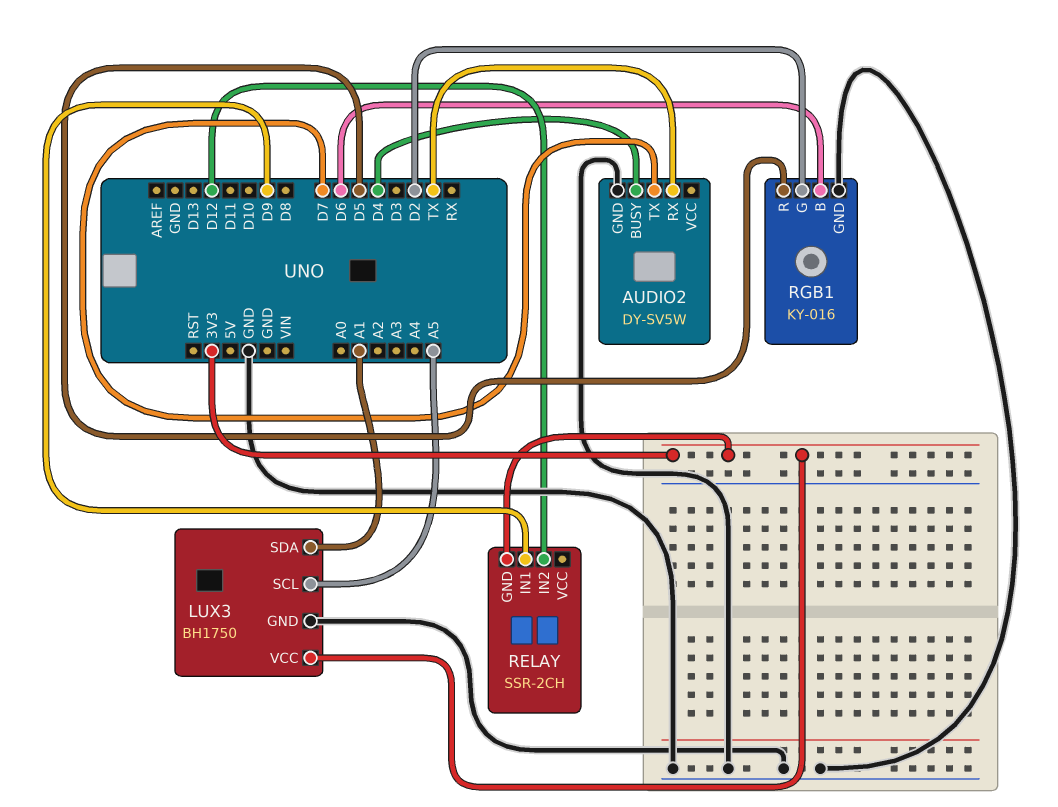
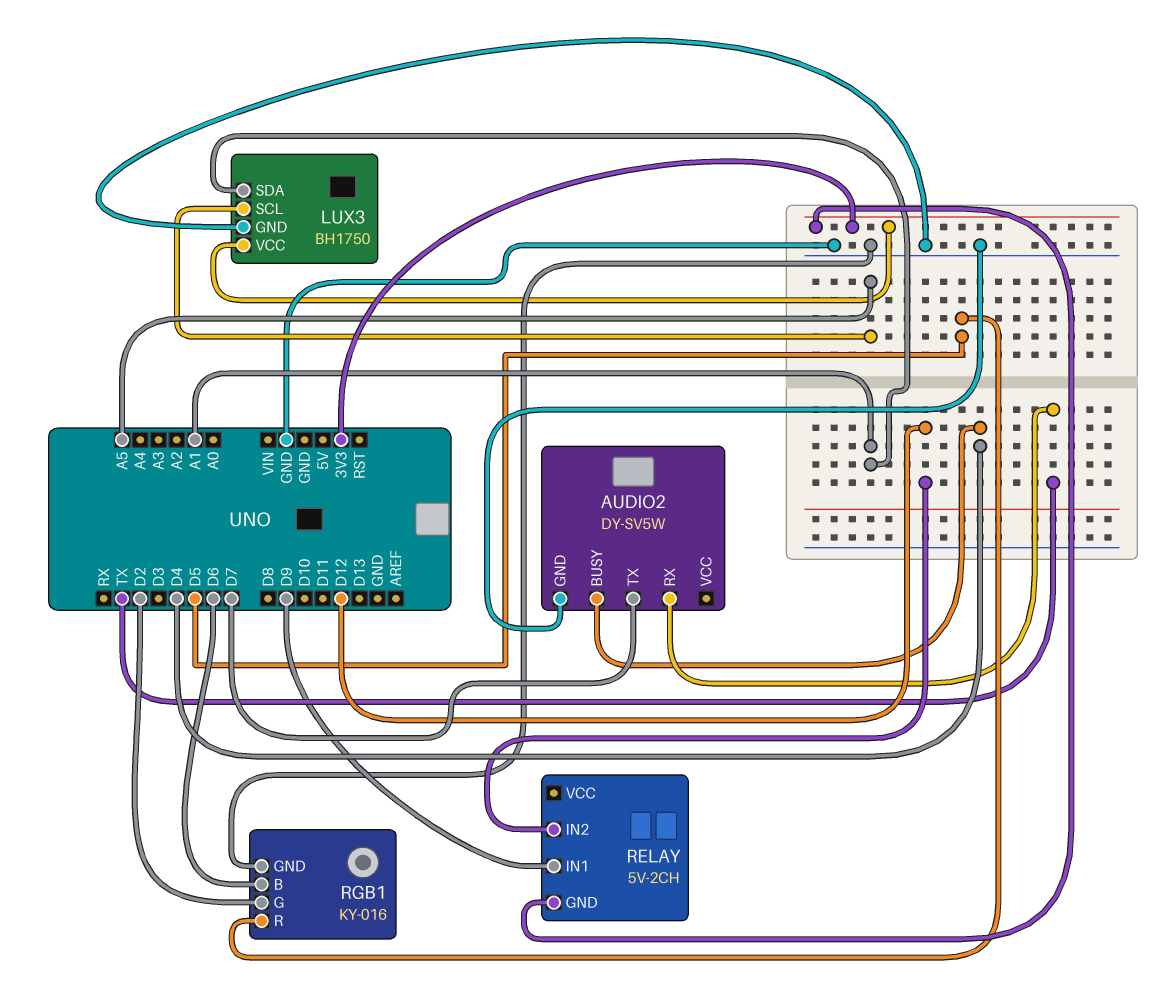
RELAY: SSR-2CH -> 5V-2CH

